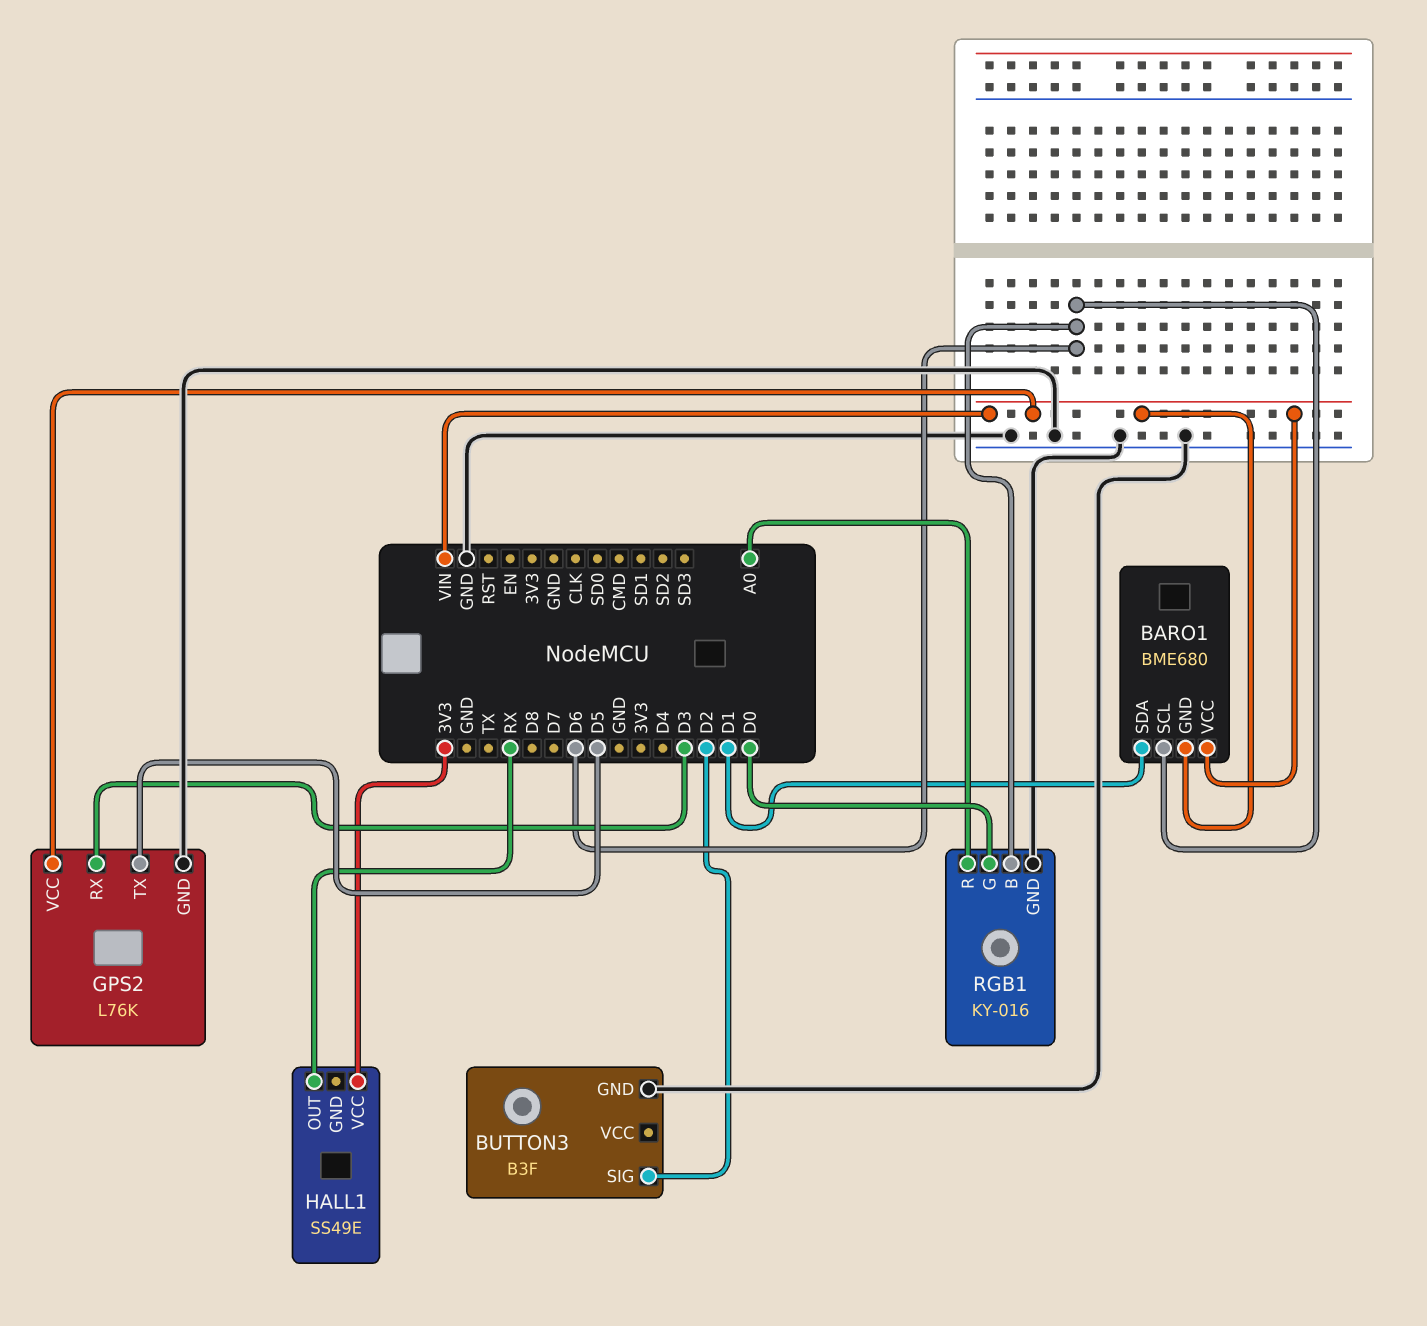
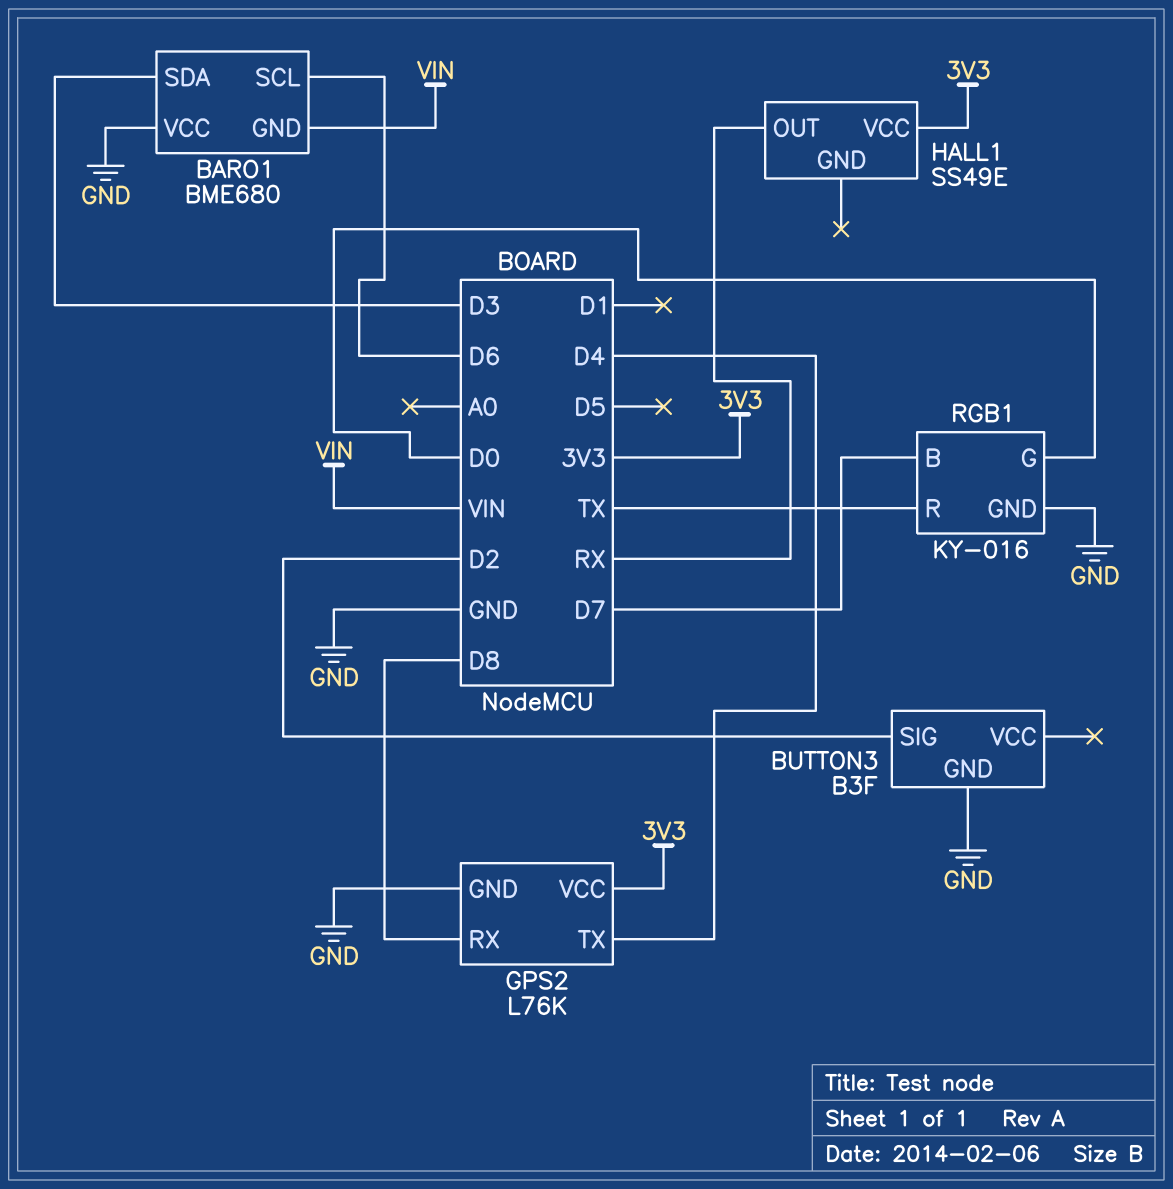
BARO1 pin SDA: D1 -> D3
BARO1 pin VCC: VIN -> GND
GPS2 pin RX: D3 -> D8
GPS2 pin TX: D5 -> D4
GPS2 pin VCC: VIN -> 3V3
RGB1 pin B: D6 -> D7
RGB1 pin R: A0 -> TX

